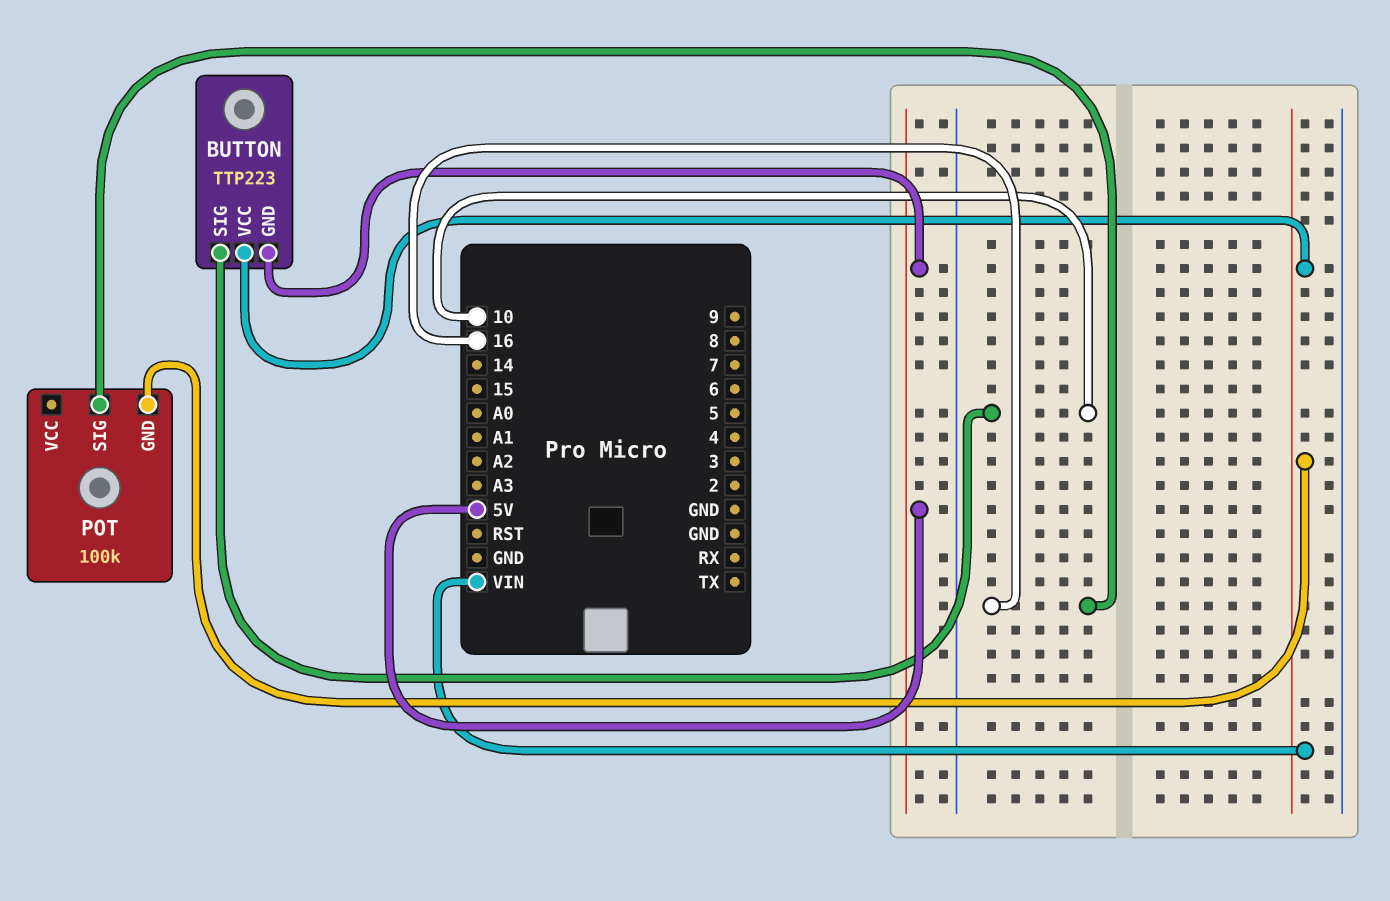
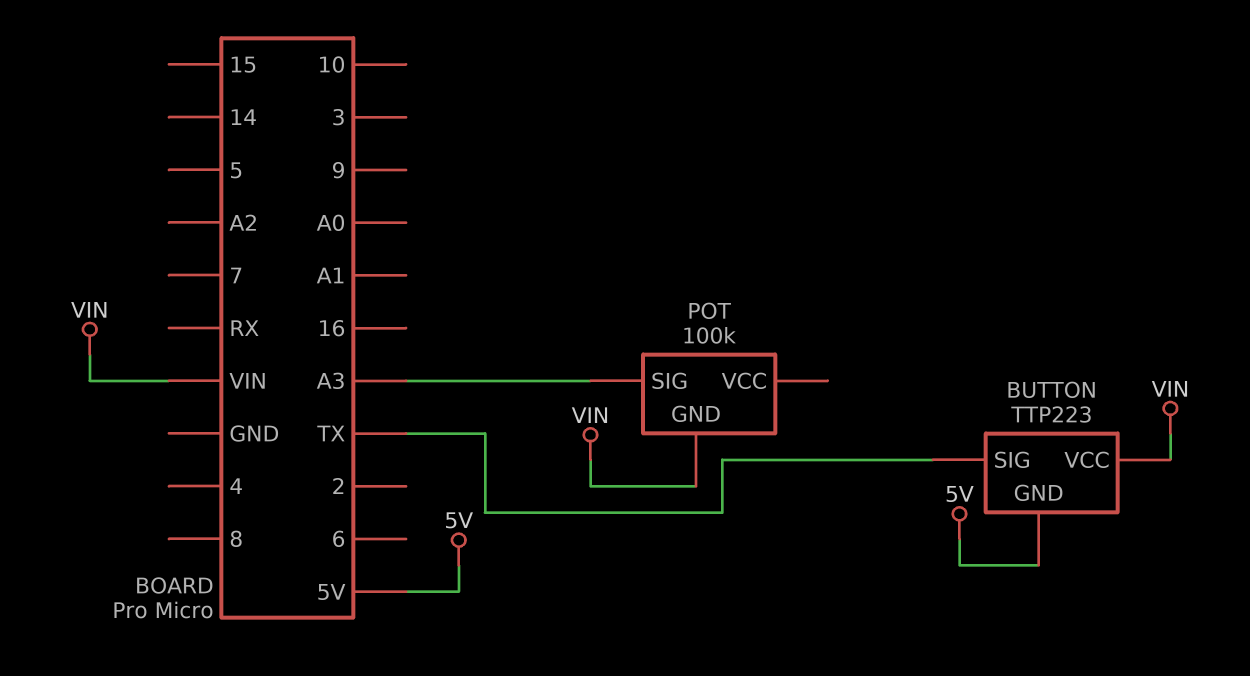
BUTTON pin SIG: 10 -> TX
POT pin SIG: 16 -> A3

